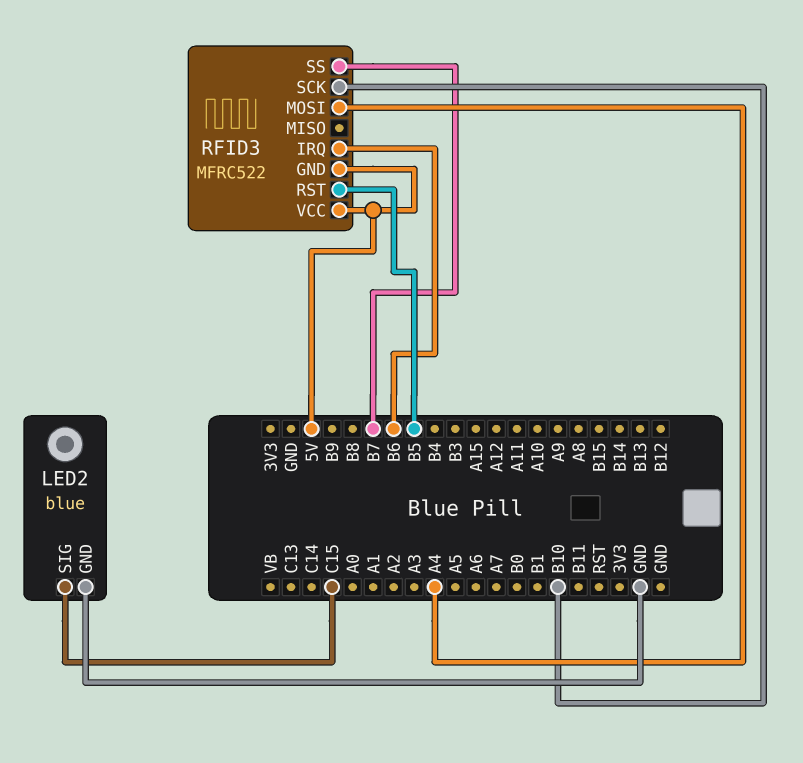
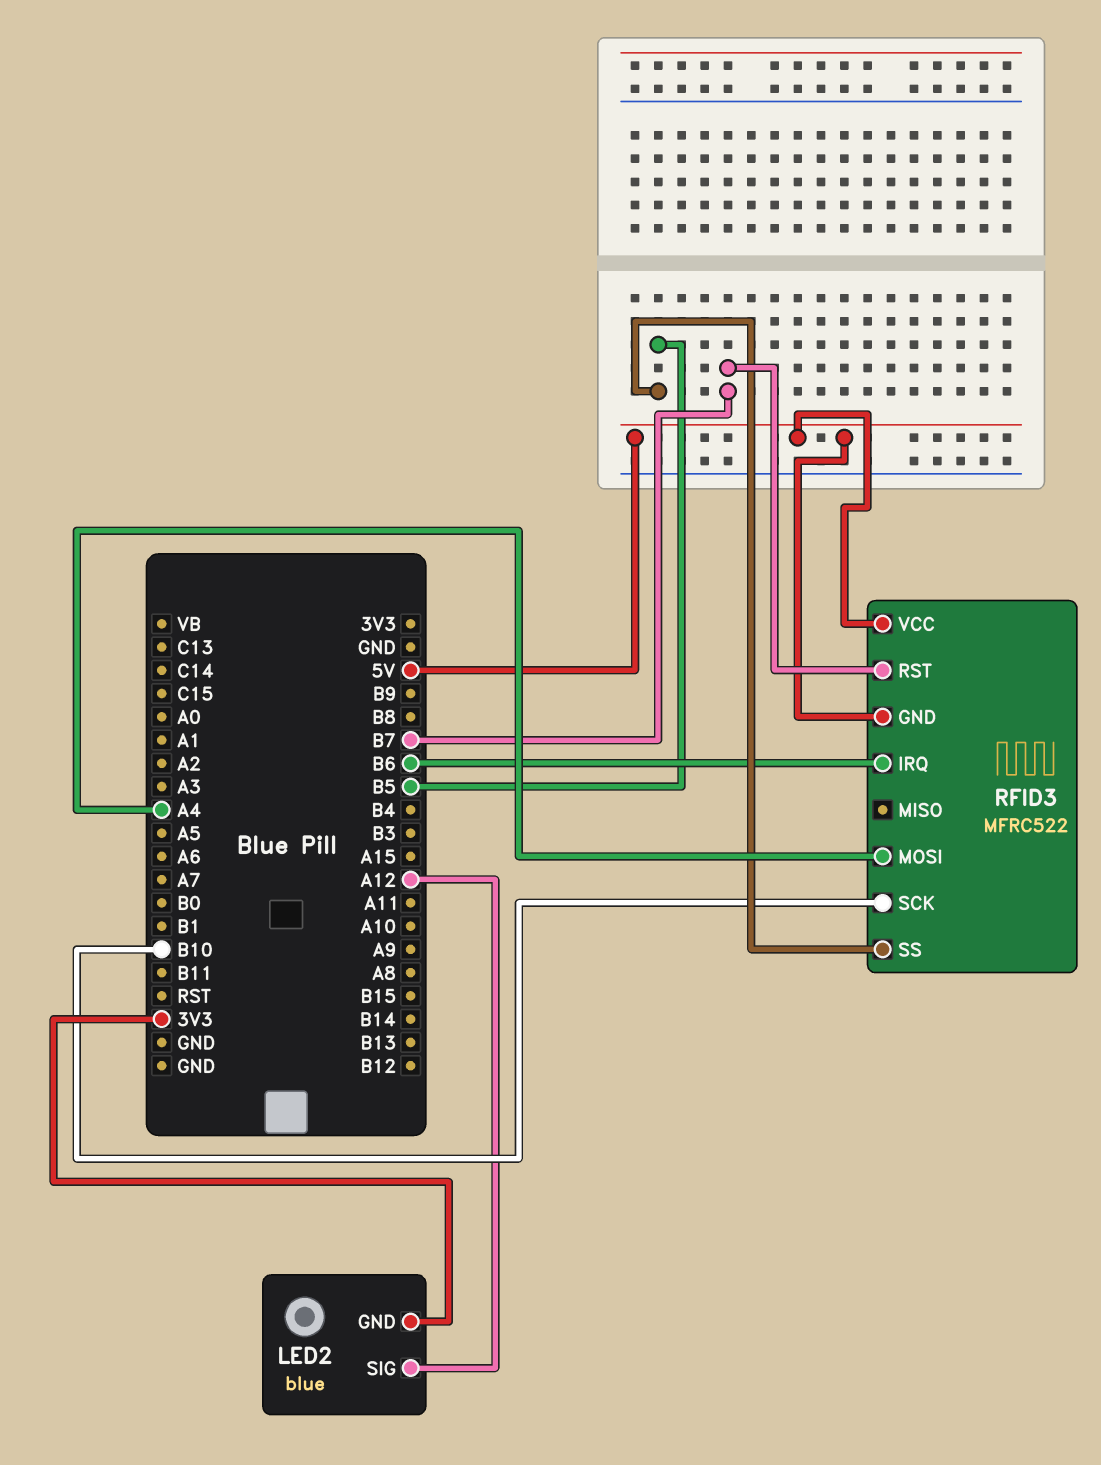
LED2 pin GND: GND -> 3V3
LED2 pin SIG: C15 -> A12
RFID3 pin RST: B5 -> B7
RFID3 pin SS: B7 -> B5

